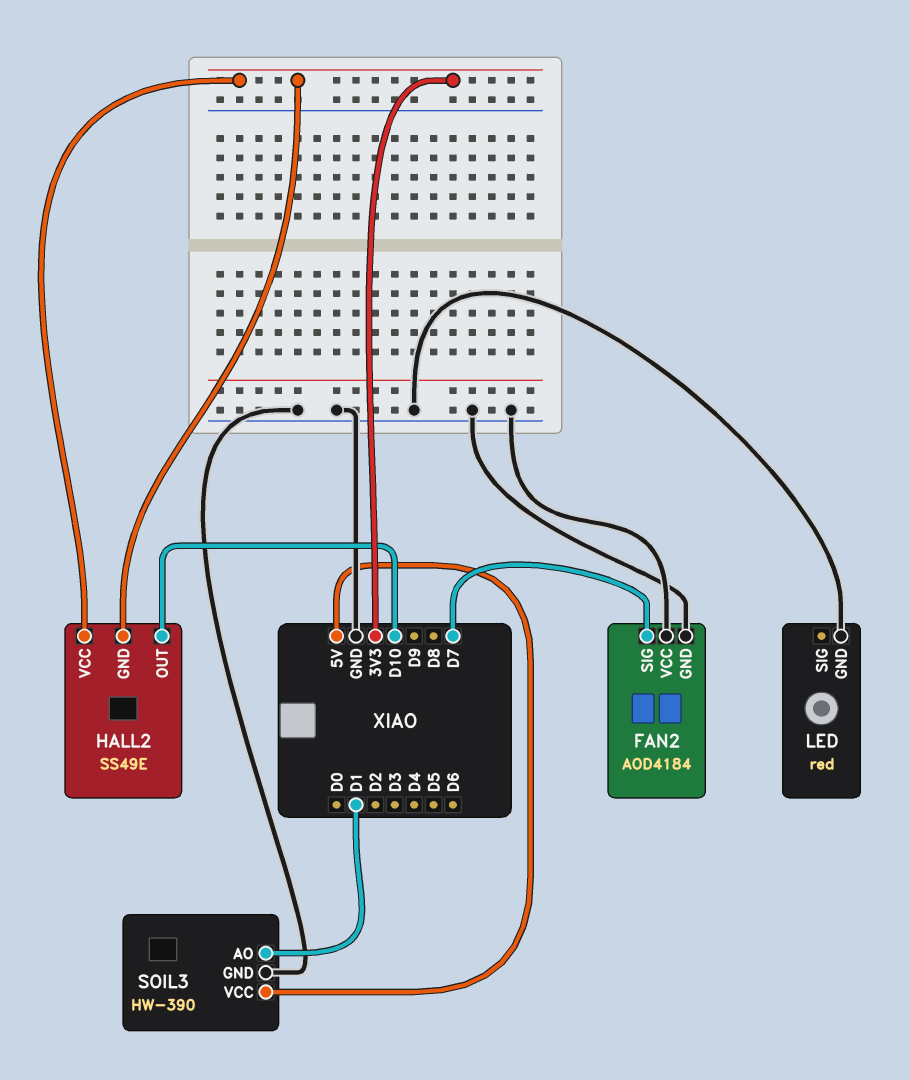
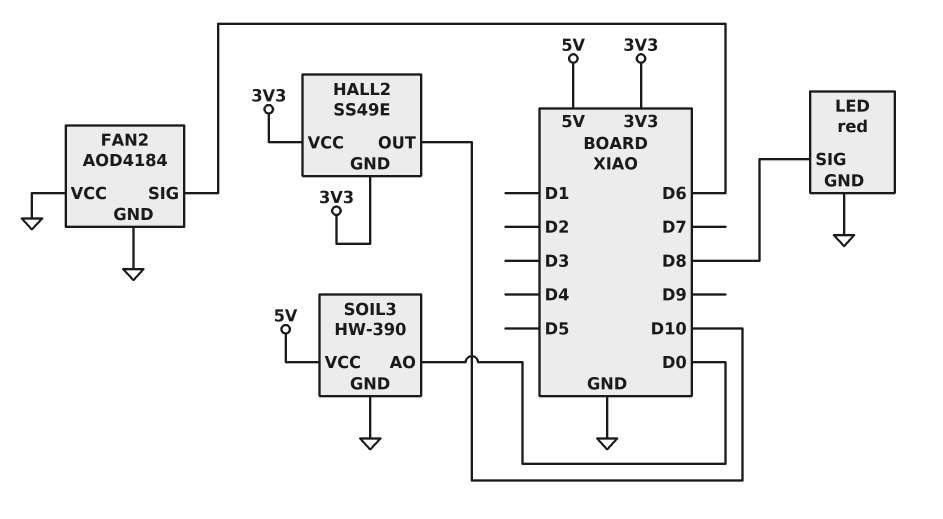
FAN2 pin SIG: D7 -> D6
LED pin SIG: none -> D8
SOIL3 pin AO: D1 -> D0

